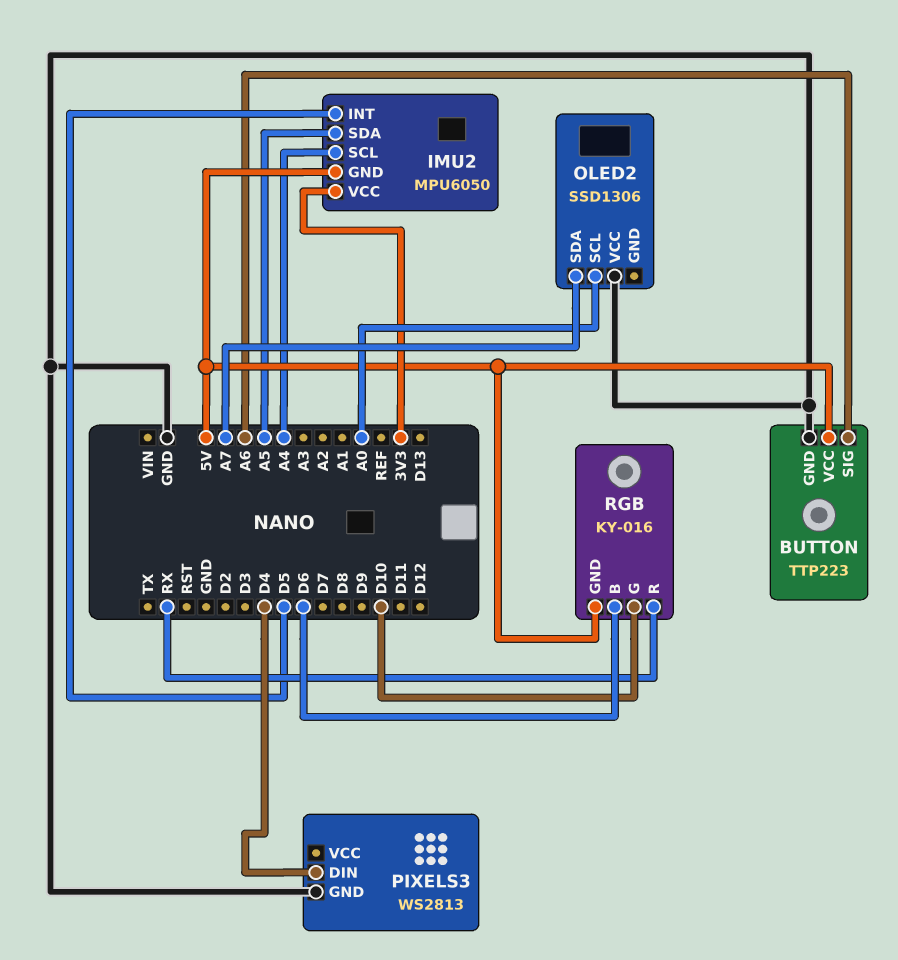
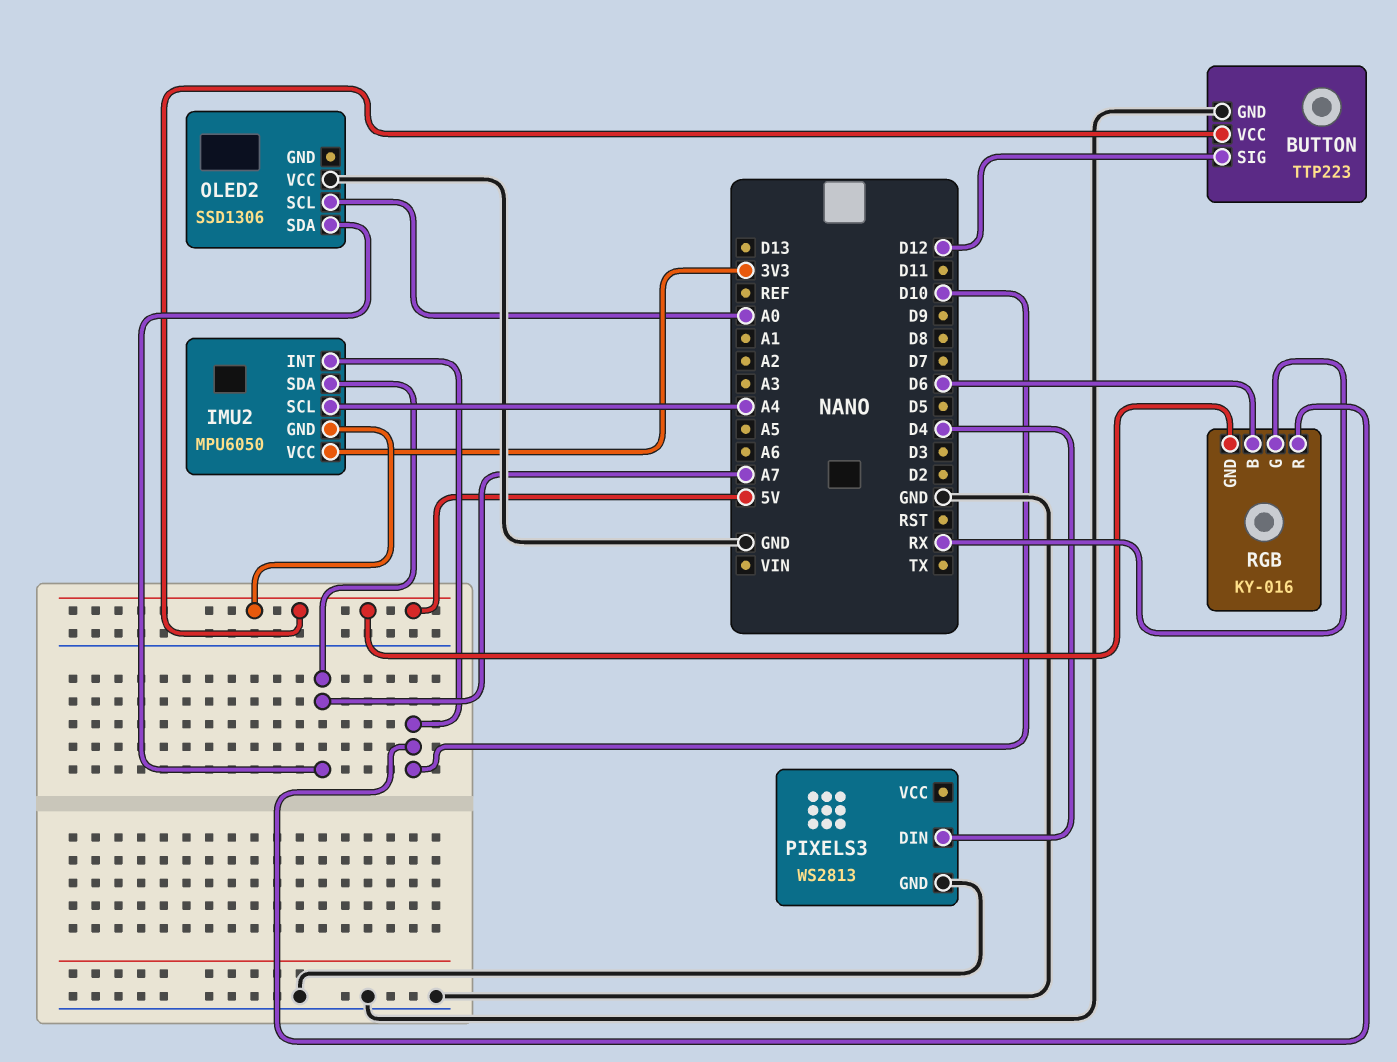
BUTTON pin SIG: A6 -> D12
IMU2 pin INT: D5 -> D10
IMU2 pin SDA: A5 -> A7
RGB pin G: D10 -> RX
RGB pin R: RX -> D10

